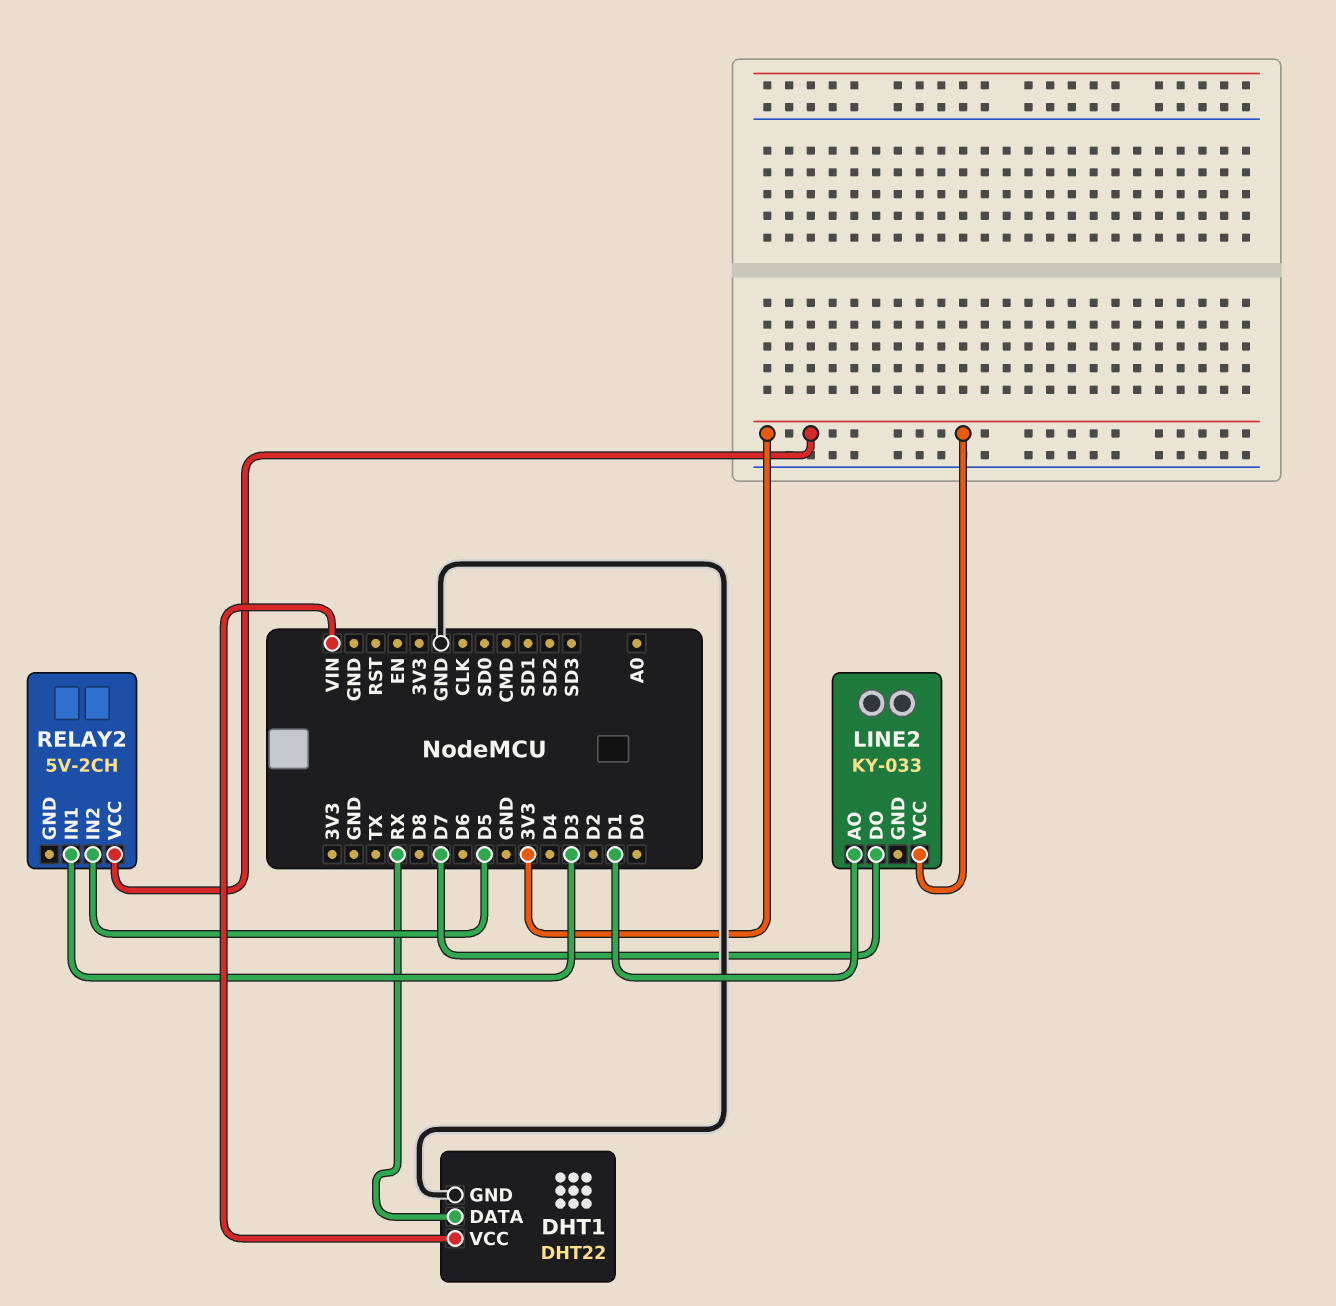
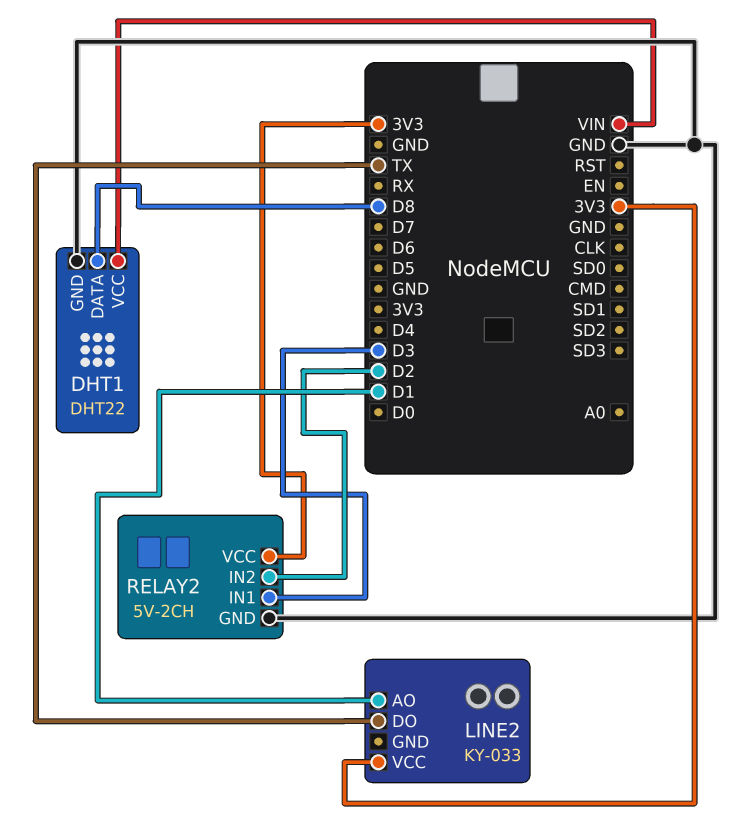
DHT1 pin DATA: RX -> D8
LINE2 pin DO: D7 -> TX
RELAY2 pin GND: none -> GND
RELAY2 pin IN2: D5 -> D2

